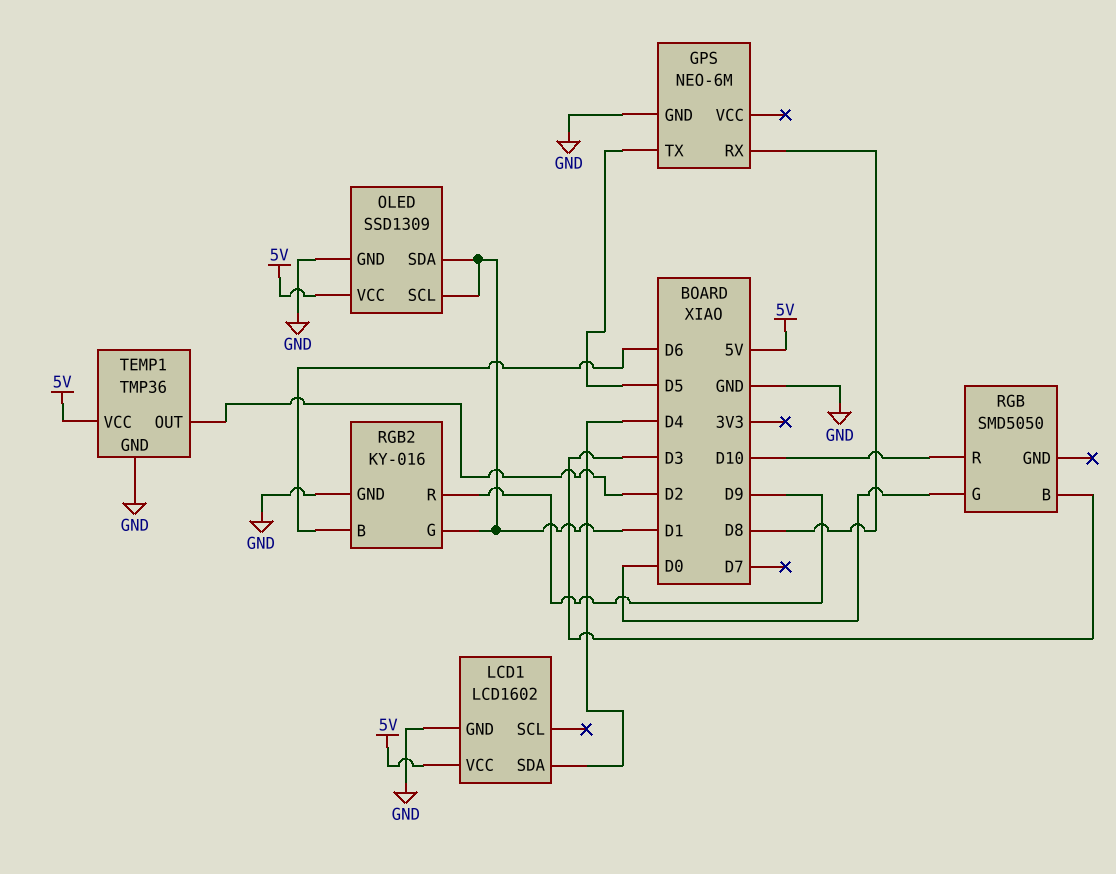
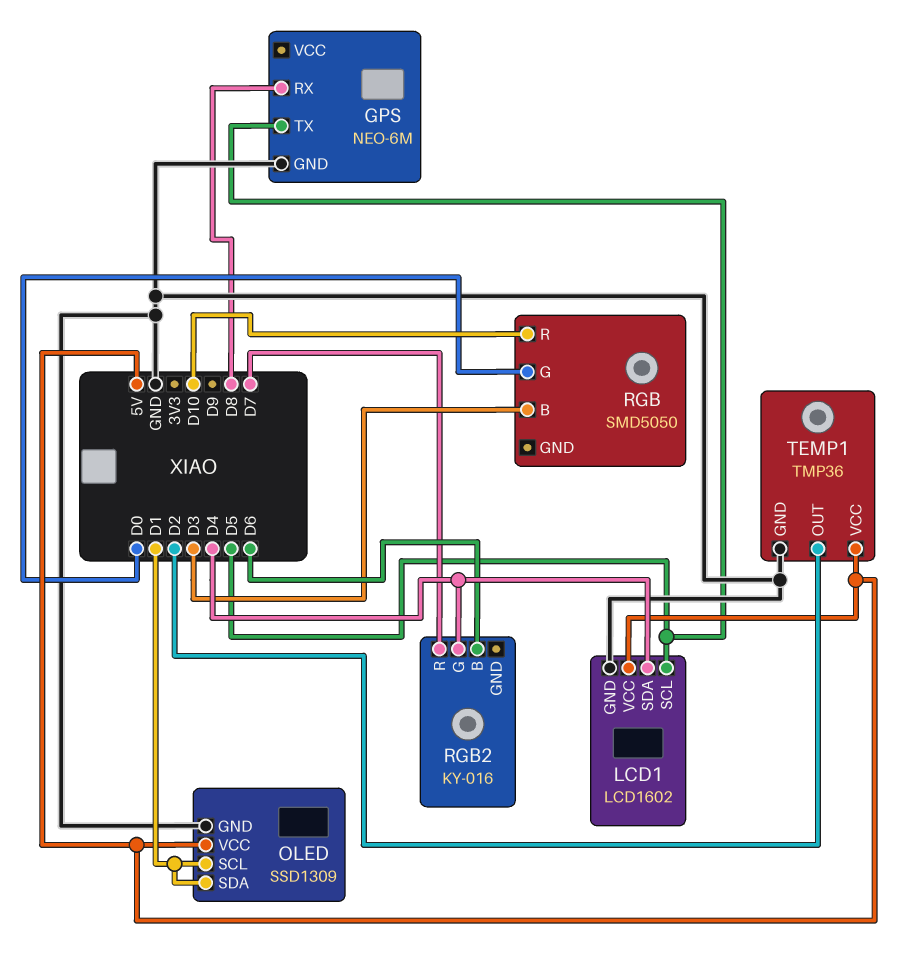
LCD1 pin SCL: none -> D5
RGB2 pin G: D1 -> D4
RGB2 pin GND: GND -> none
RGB2 pin R: D9 -> D7

